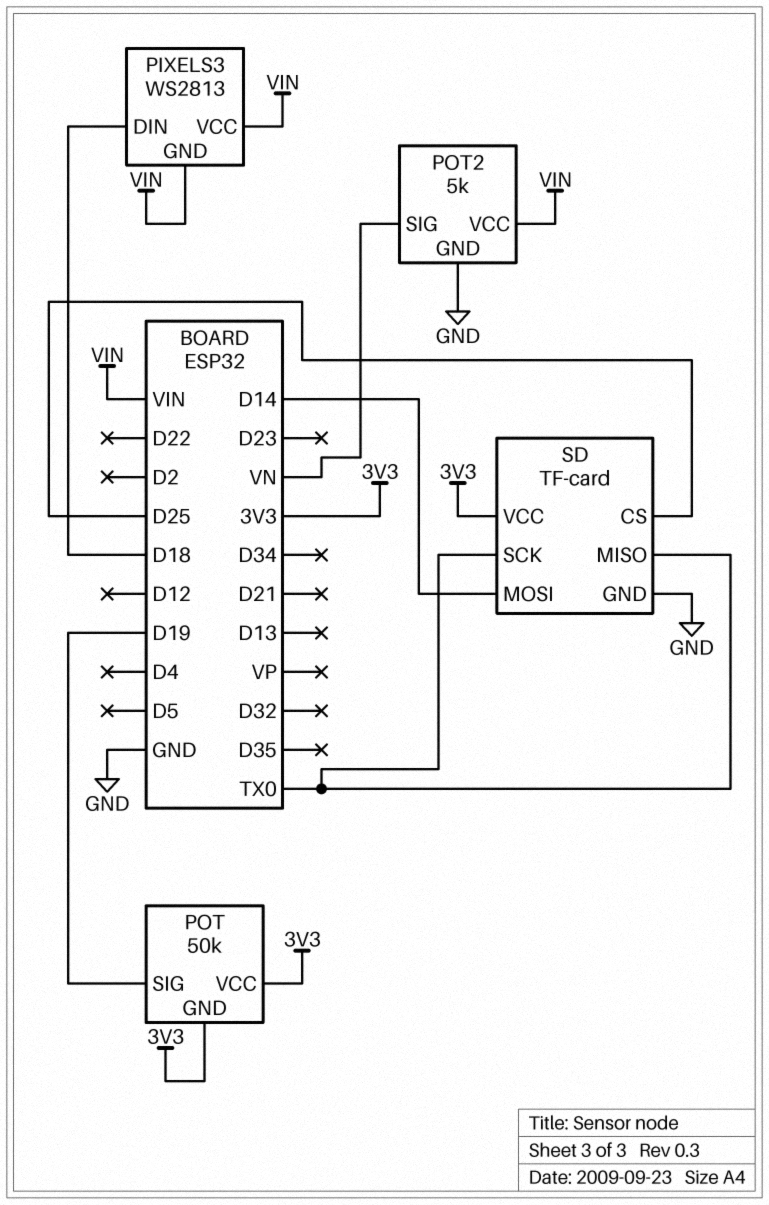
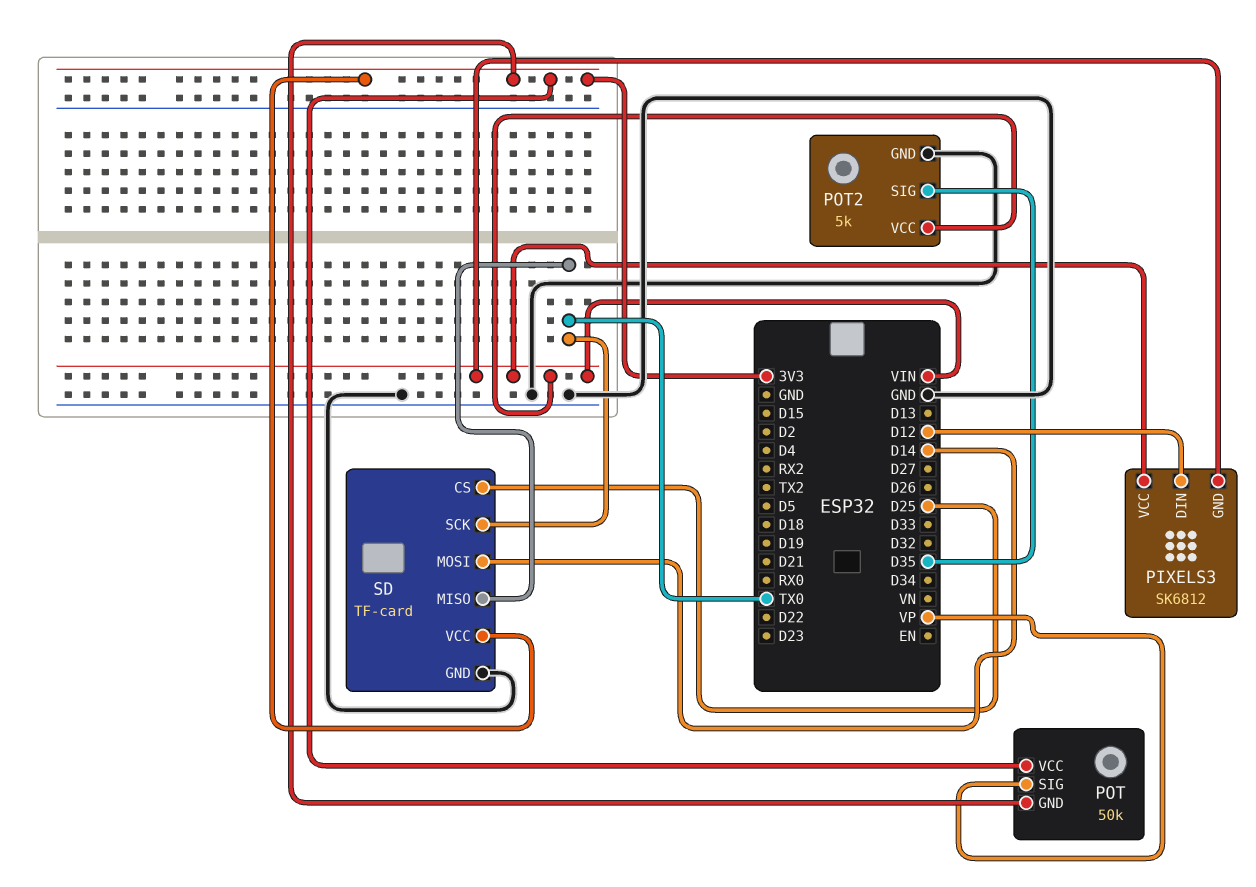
PIXELS3: WS2813 -> SK6812
PIXELS3 pin DIN: D18 -> D12
POT pin SIG: D19 -> VP
POT2 pin SIG: VN -> D35

